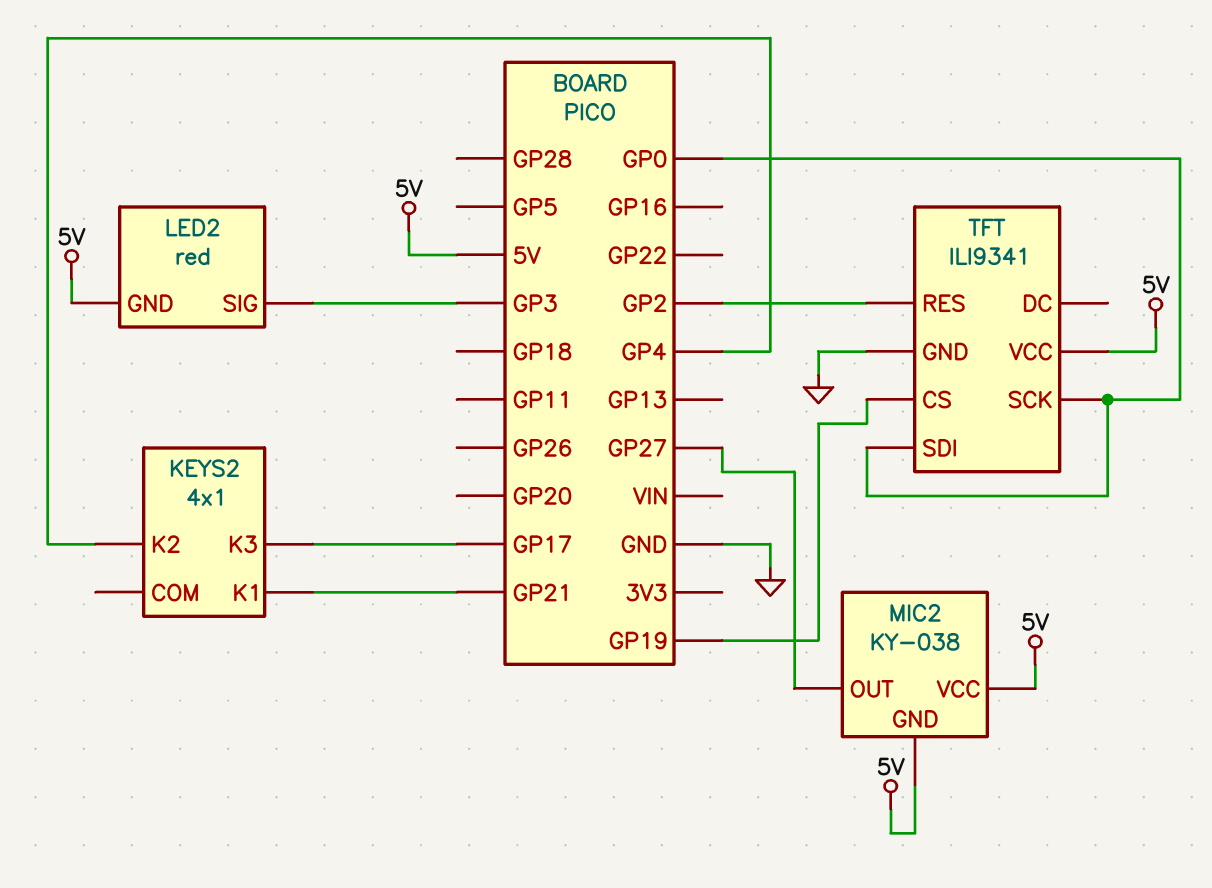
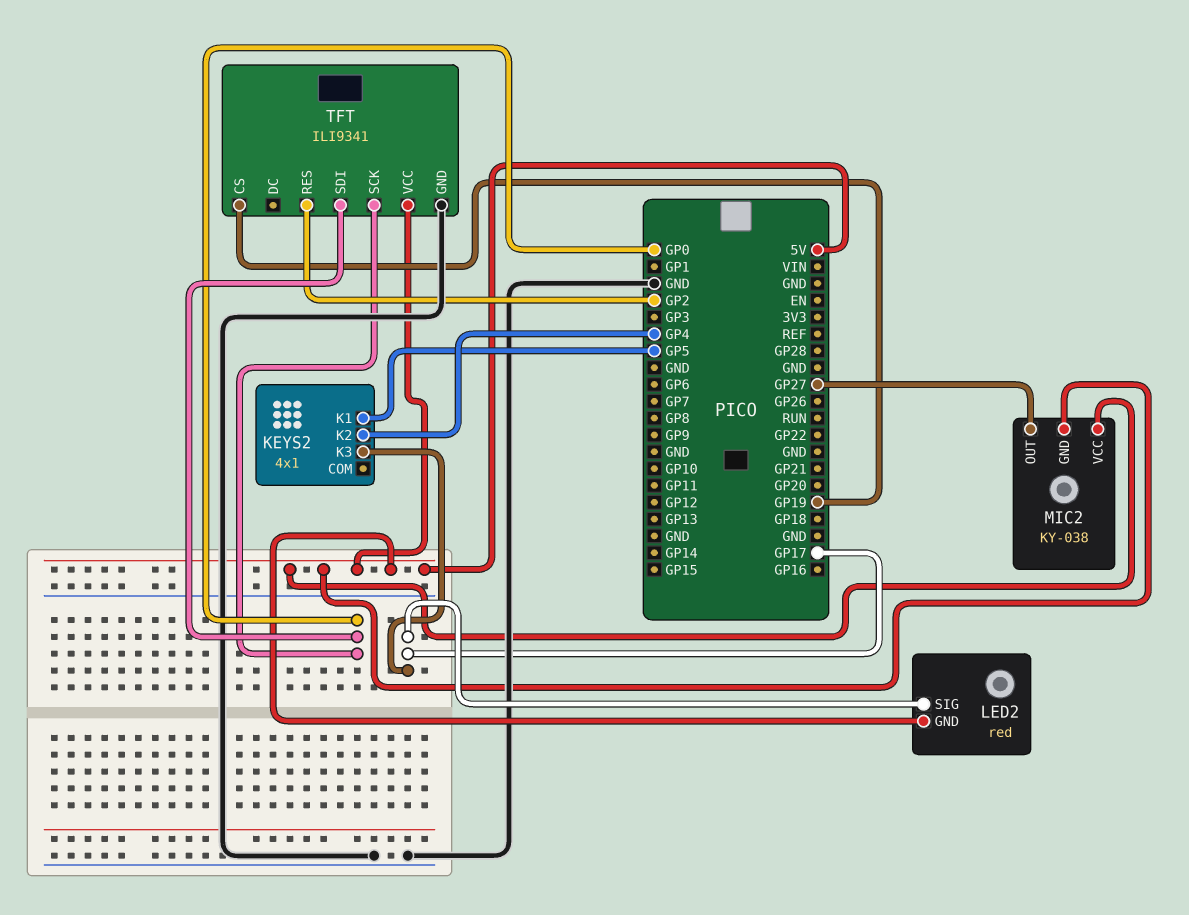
KEYS2 pin K1: GP21 -> GP5
LED2 pin SIG: GP3 -> GP17

